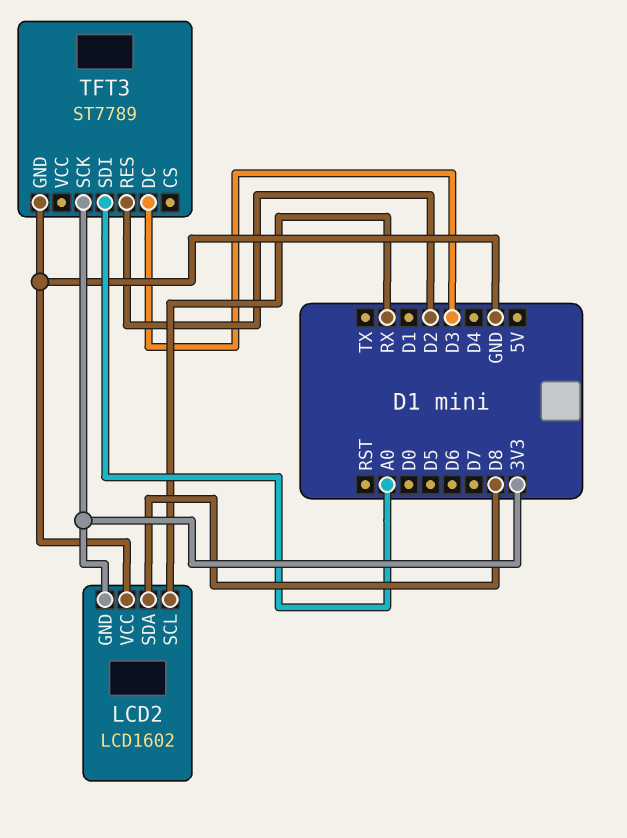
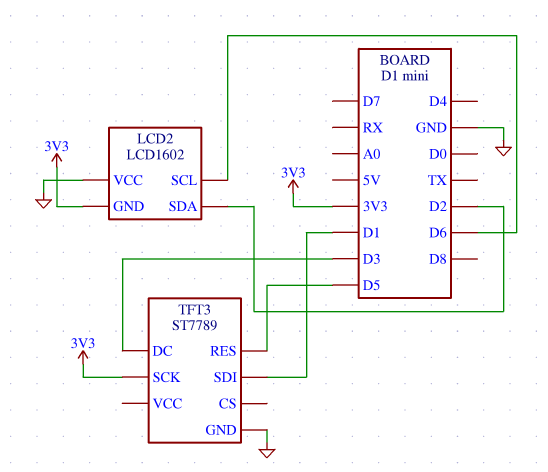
LCD2 pin SCL: RX -> D6
LCD2 pin SDA: D8 -> D2
TFT3 pin RES: D2 -> D5
TFT3 pin SDI: A0 -> D1

